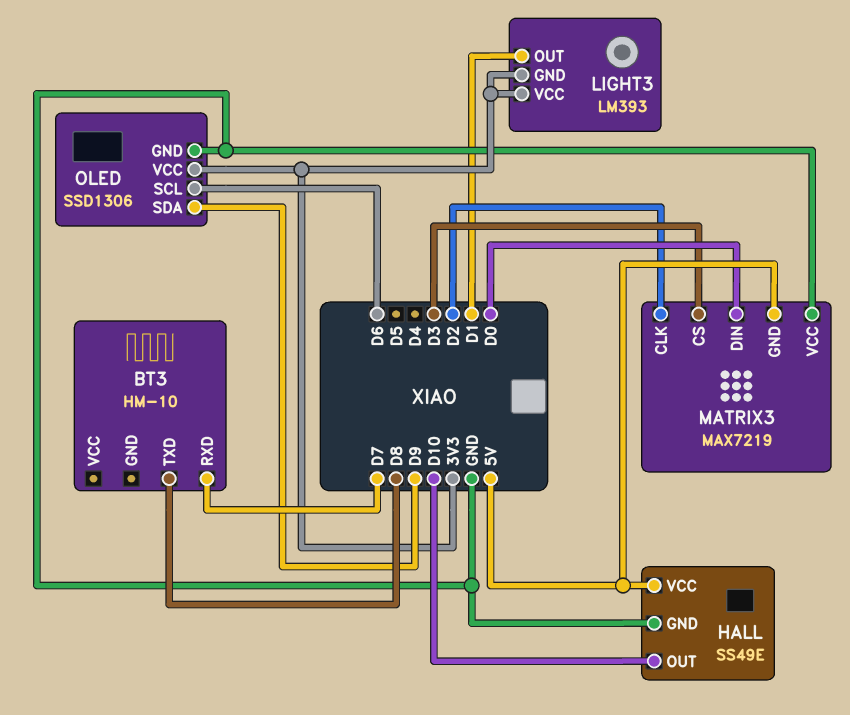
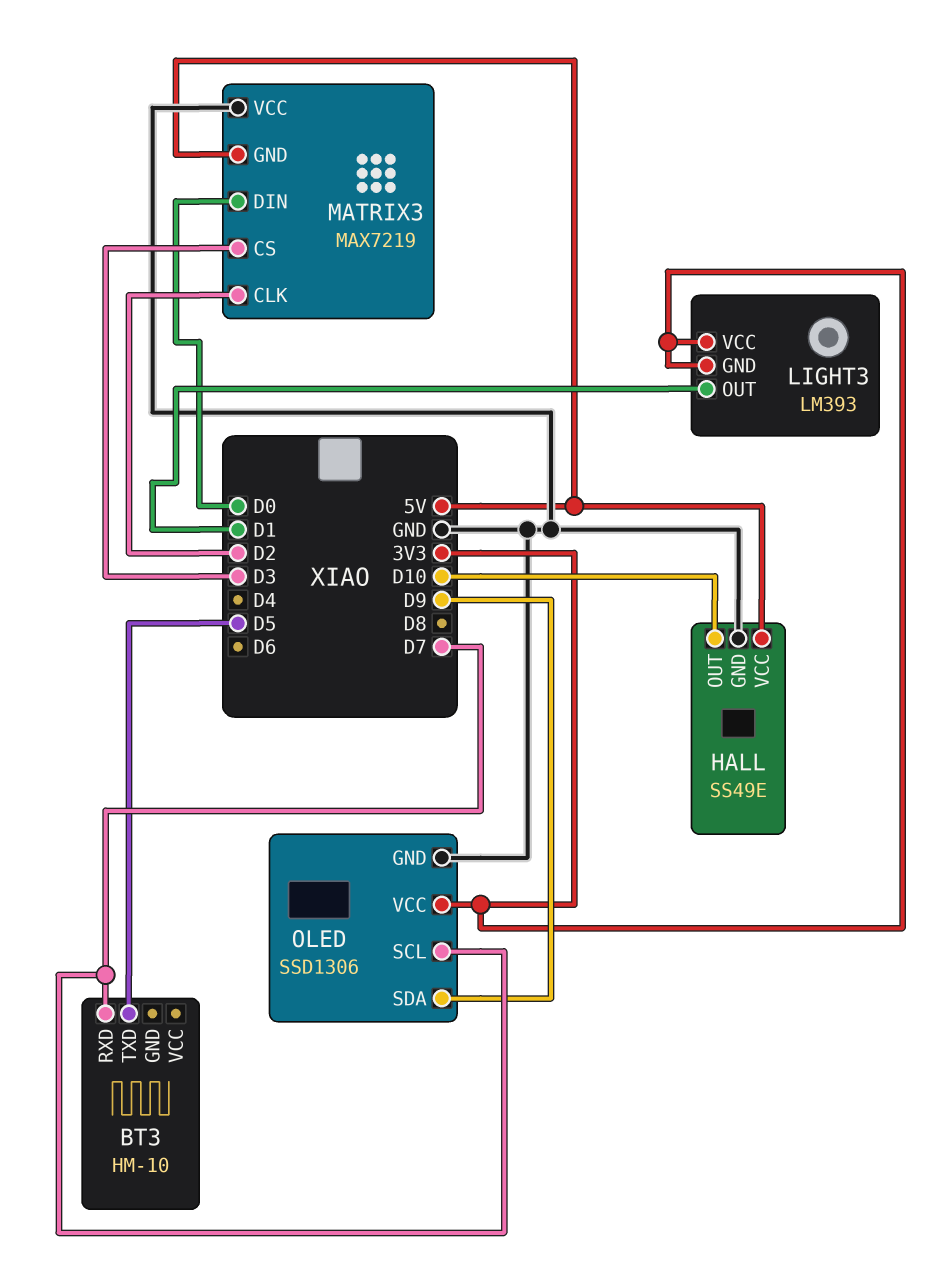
BT3 pin TXD: D8 -> D5
OLED pin SCL: D6 -> D7

